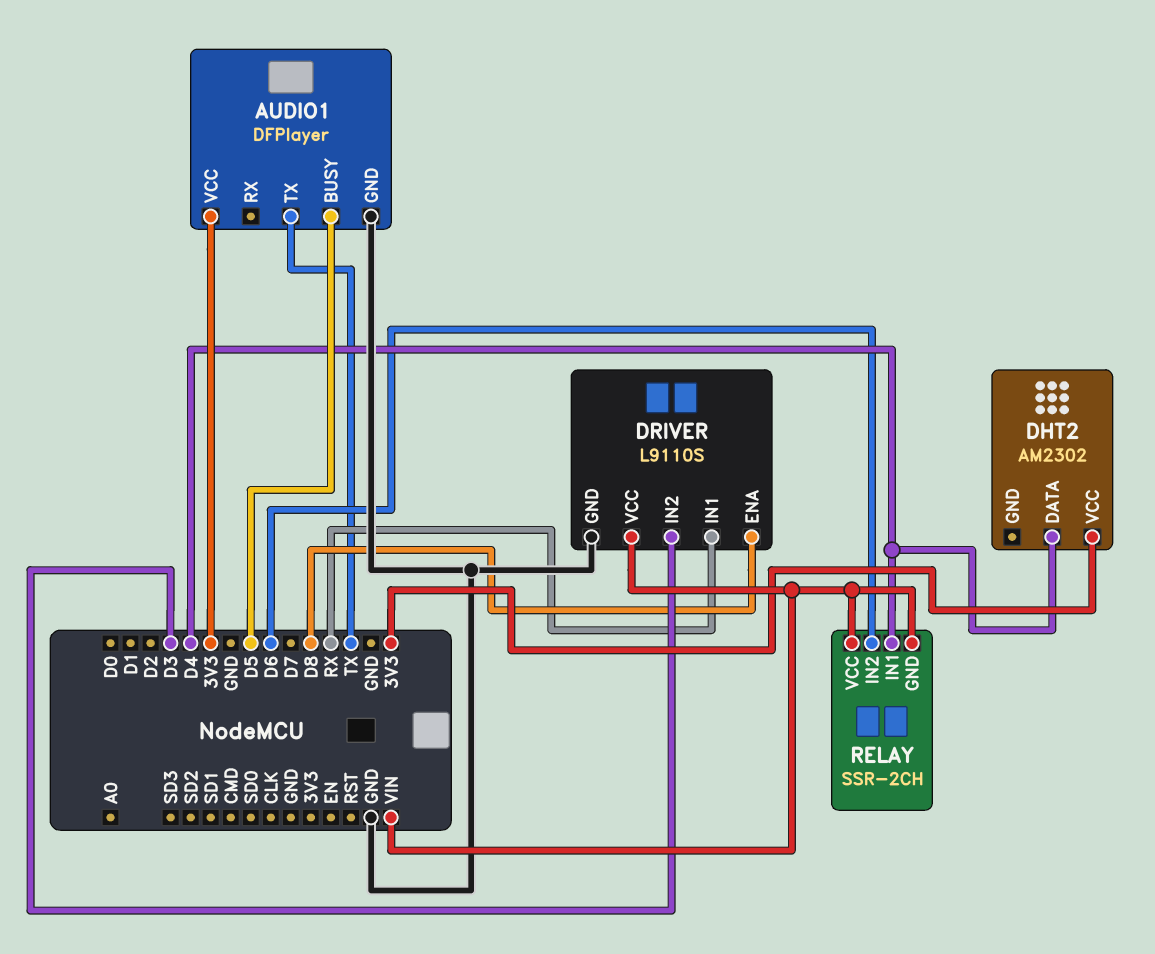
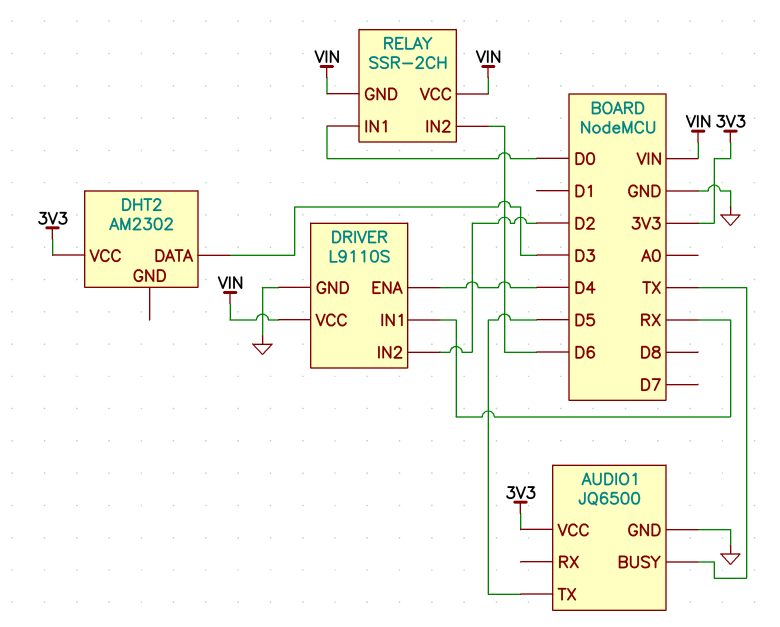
AUDIO1: DFPlayer -> JQ6500
AUDIO1 pin BUSY: D5 -> TX
AUDIO1 pin TX: TX -> D5
DHT2 pin DATA: D4 -> D3
DRIVER pin ENA: D8 -> D4
DRIVER pin IN2: D3 -> D2
RELAY pin IN1: D4 -> D0

